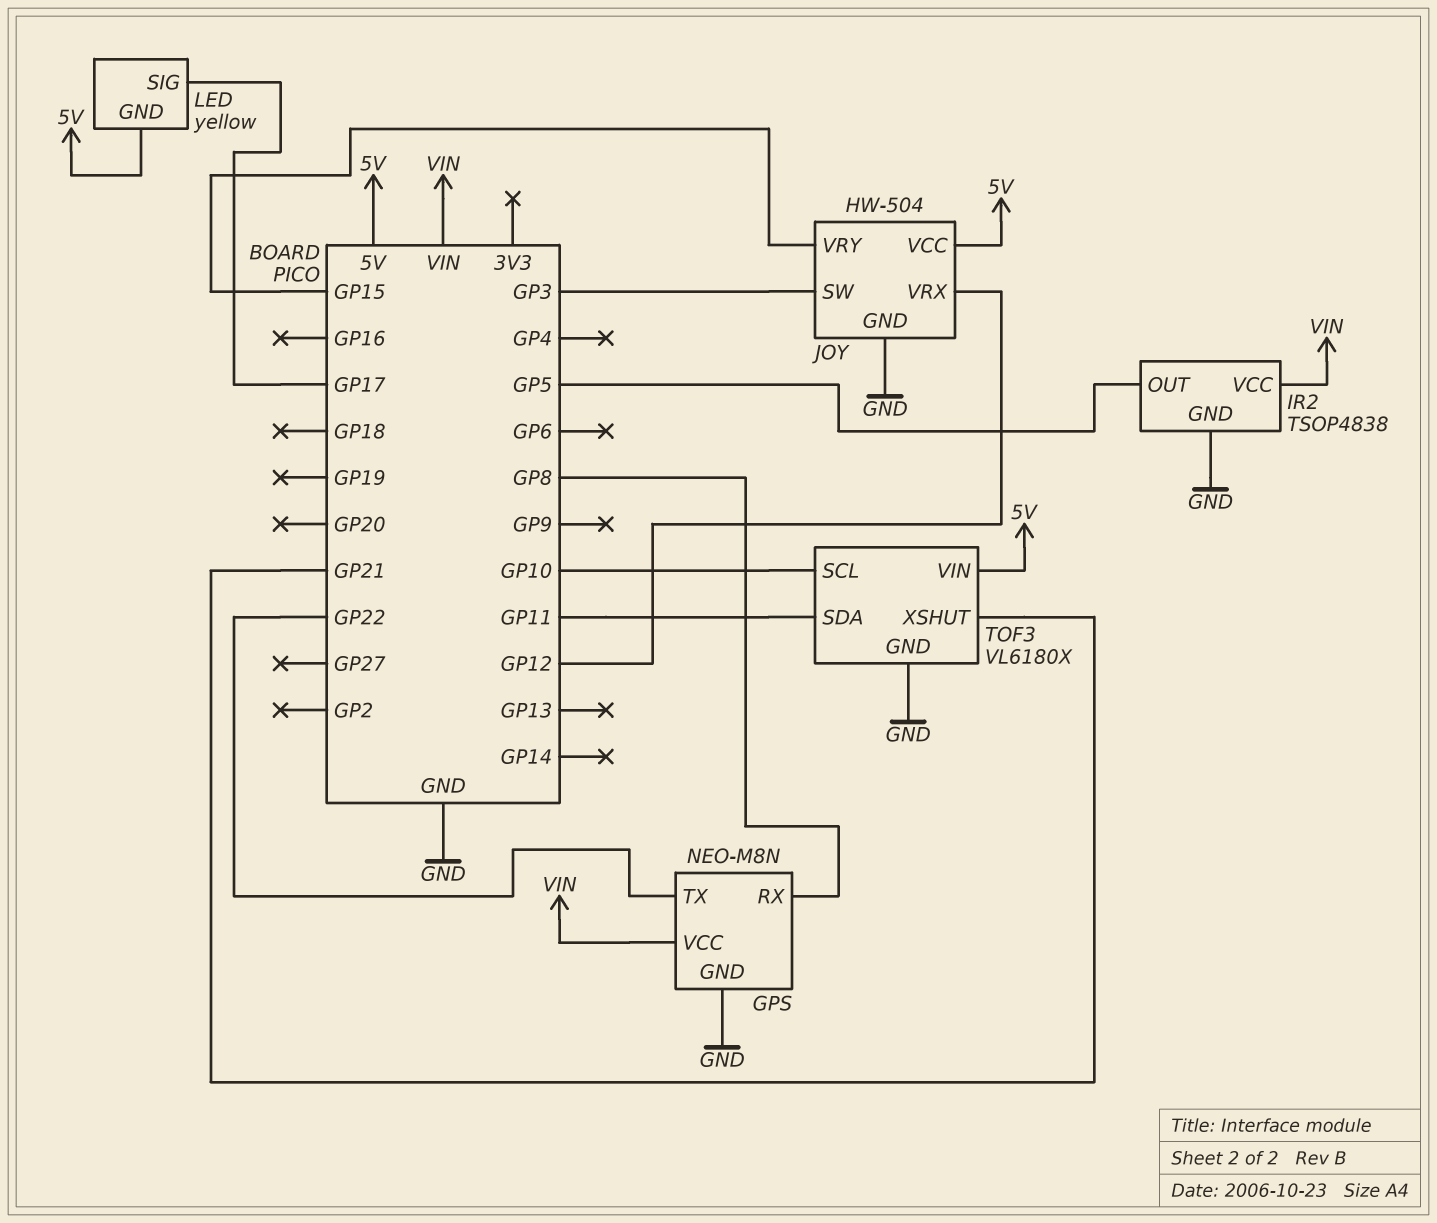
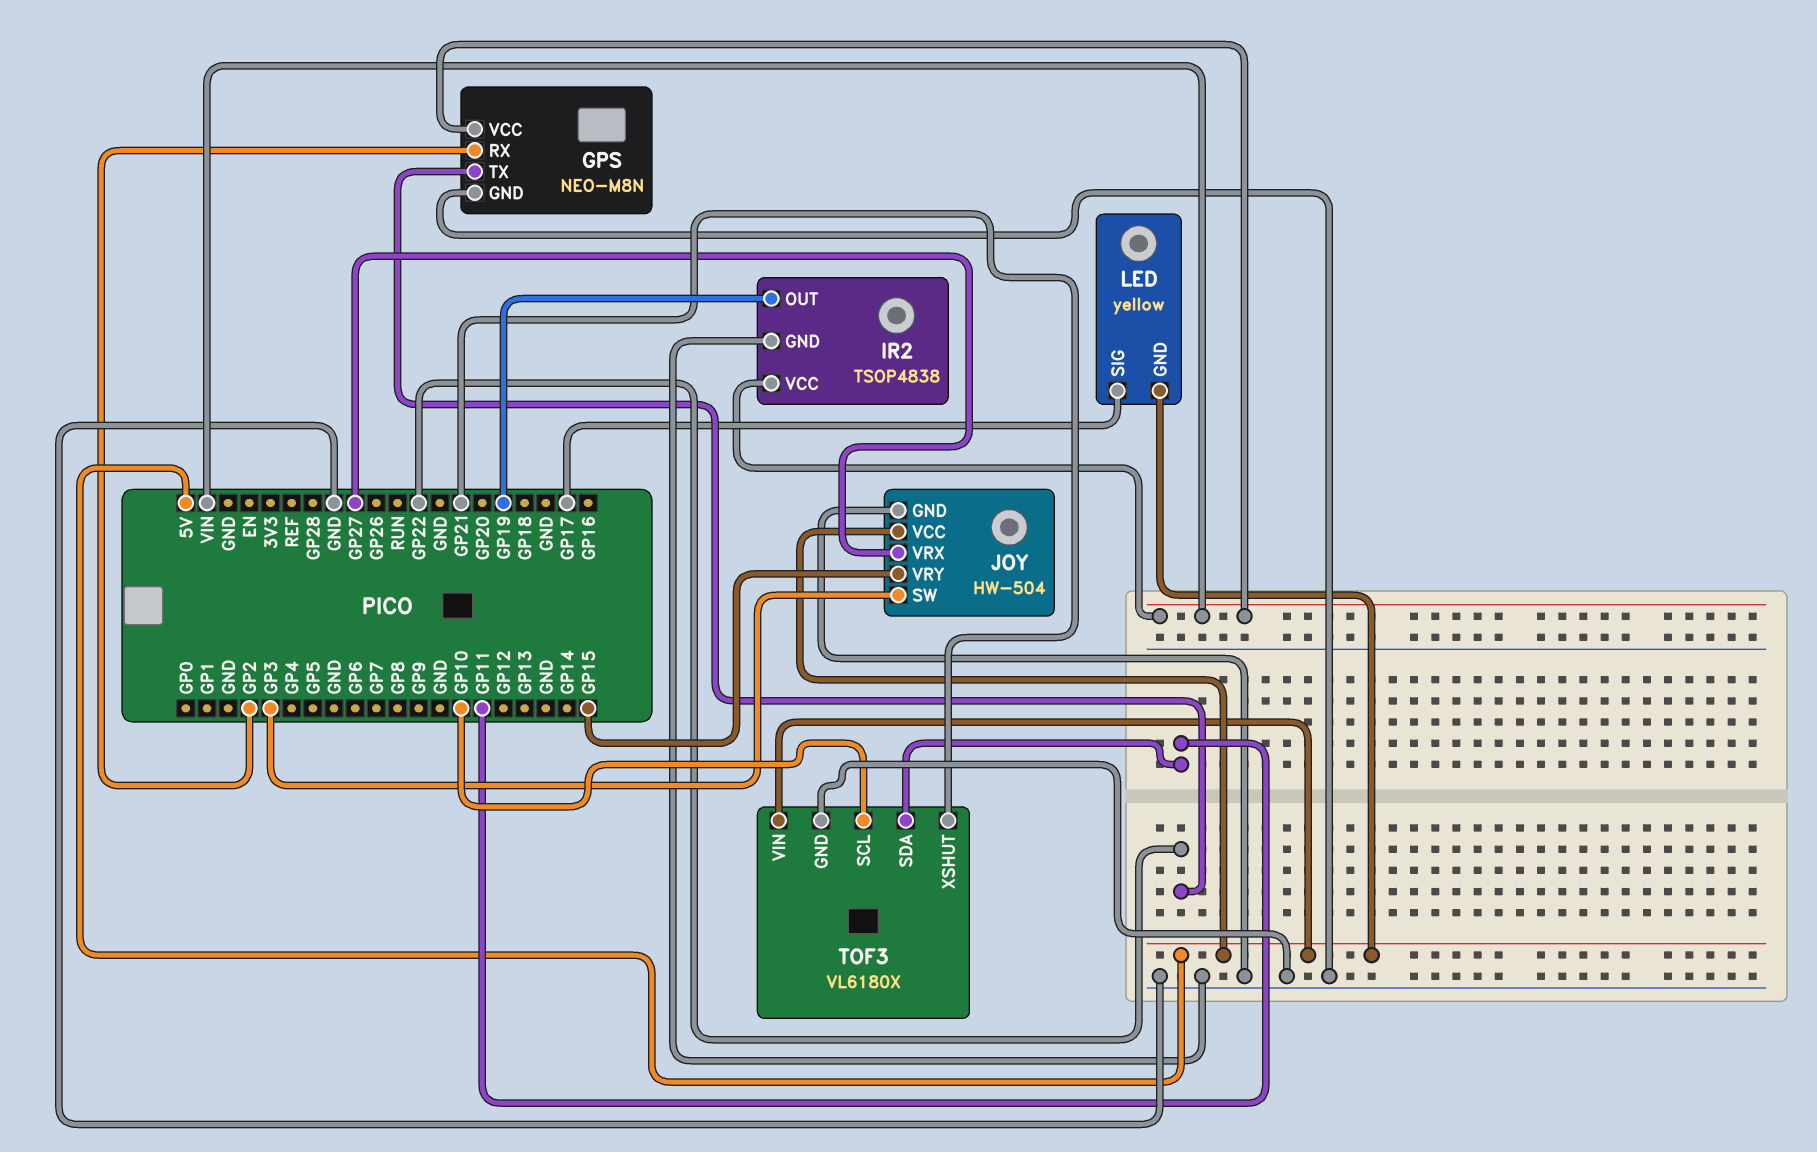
GPS pin RX: GP8 -> GP2
IR2 pin OUT: GP5 -> GP19
JOY pin VRX: GP12 -> GP27

